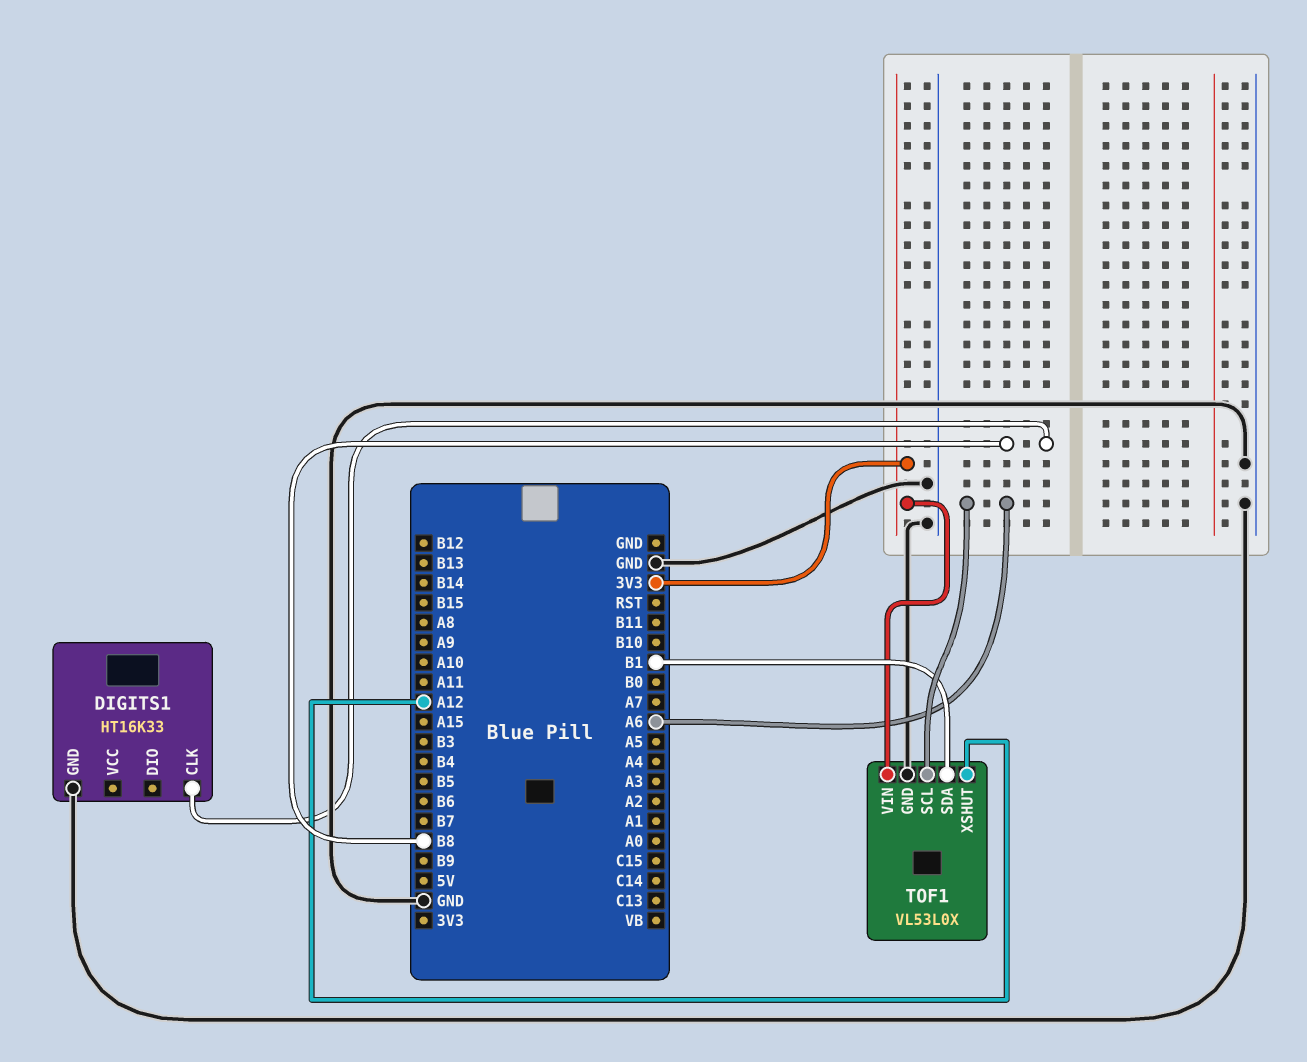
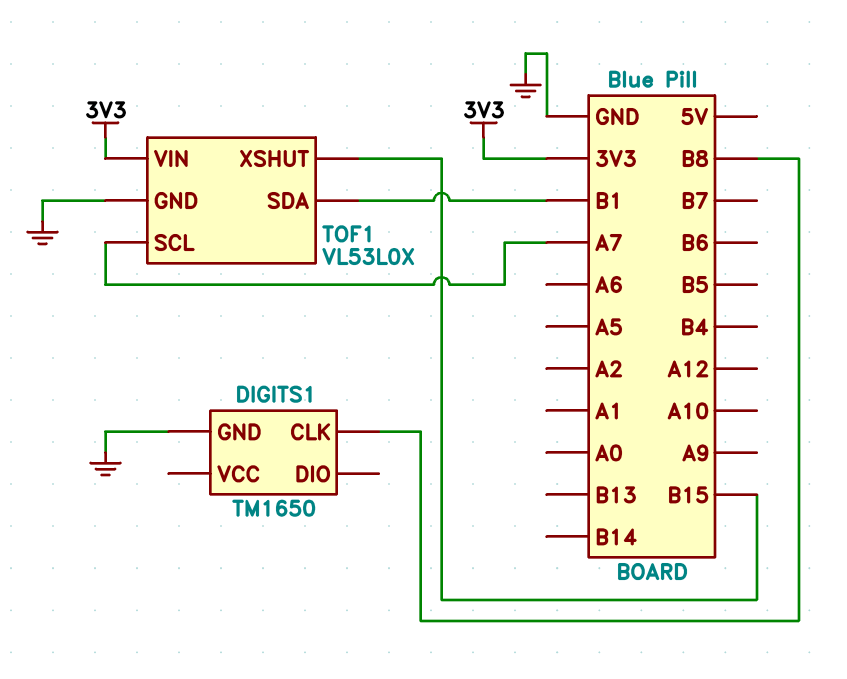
DIGITS1: HT16K33 -> TM1650
TOF1 pin SCL: A6 -> A7
TOF1 pin XSHUT: A12 -> B15

